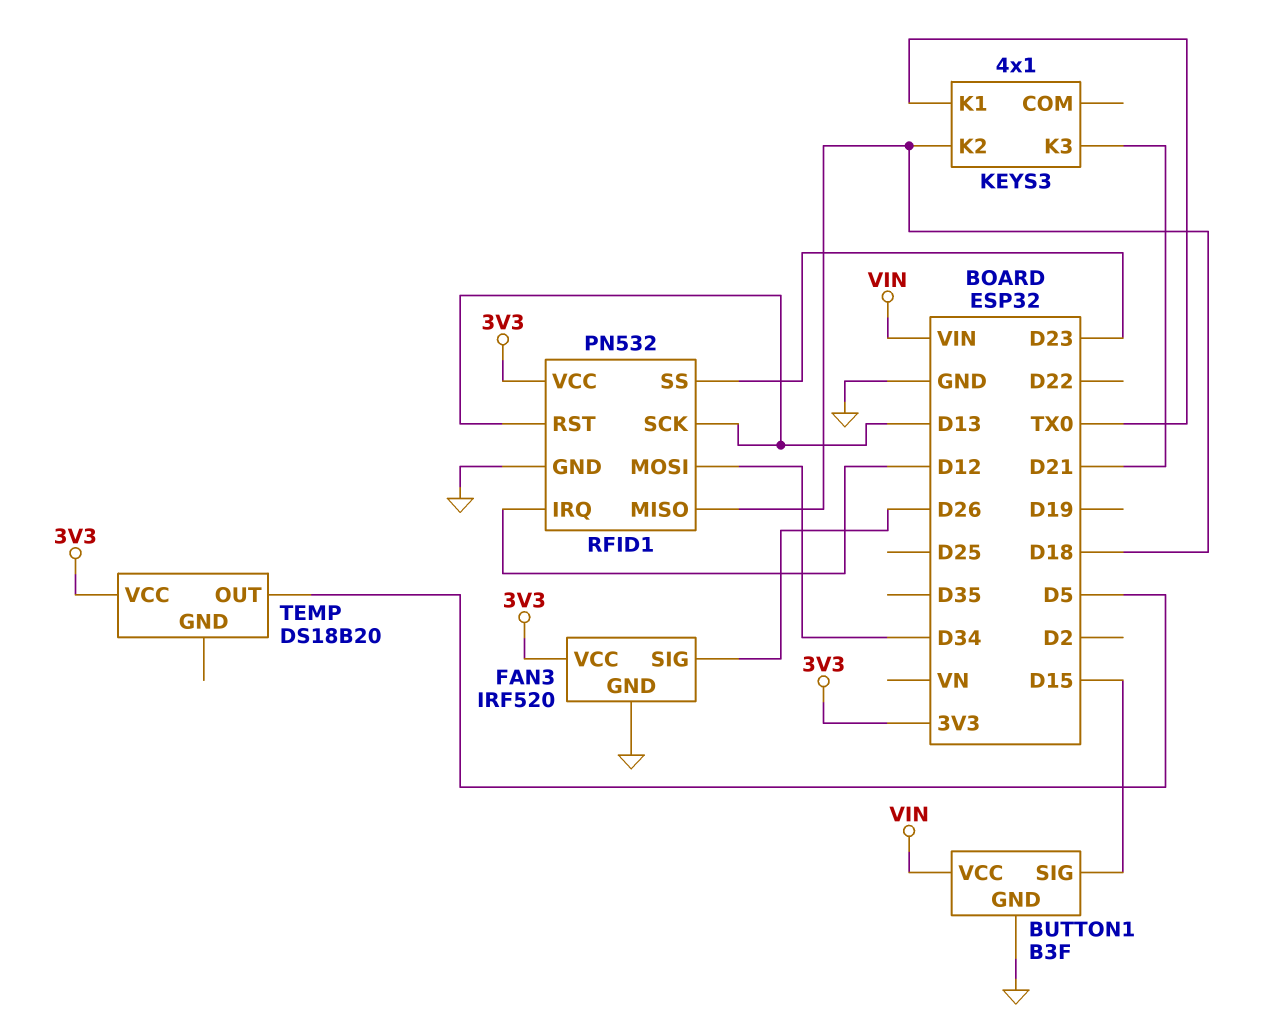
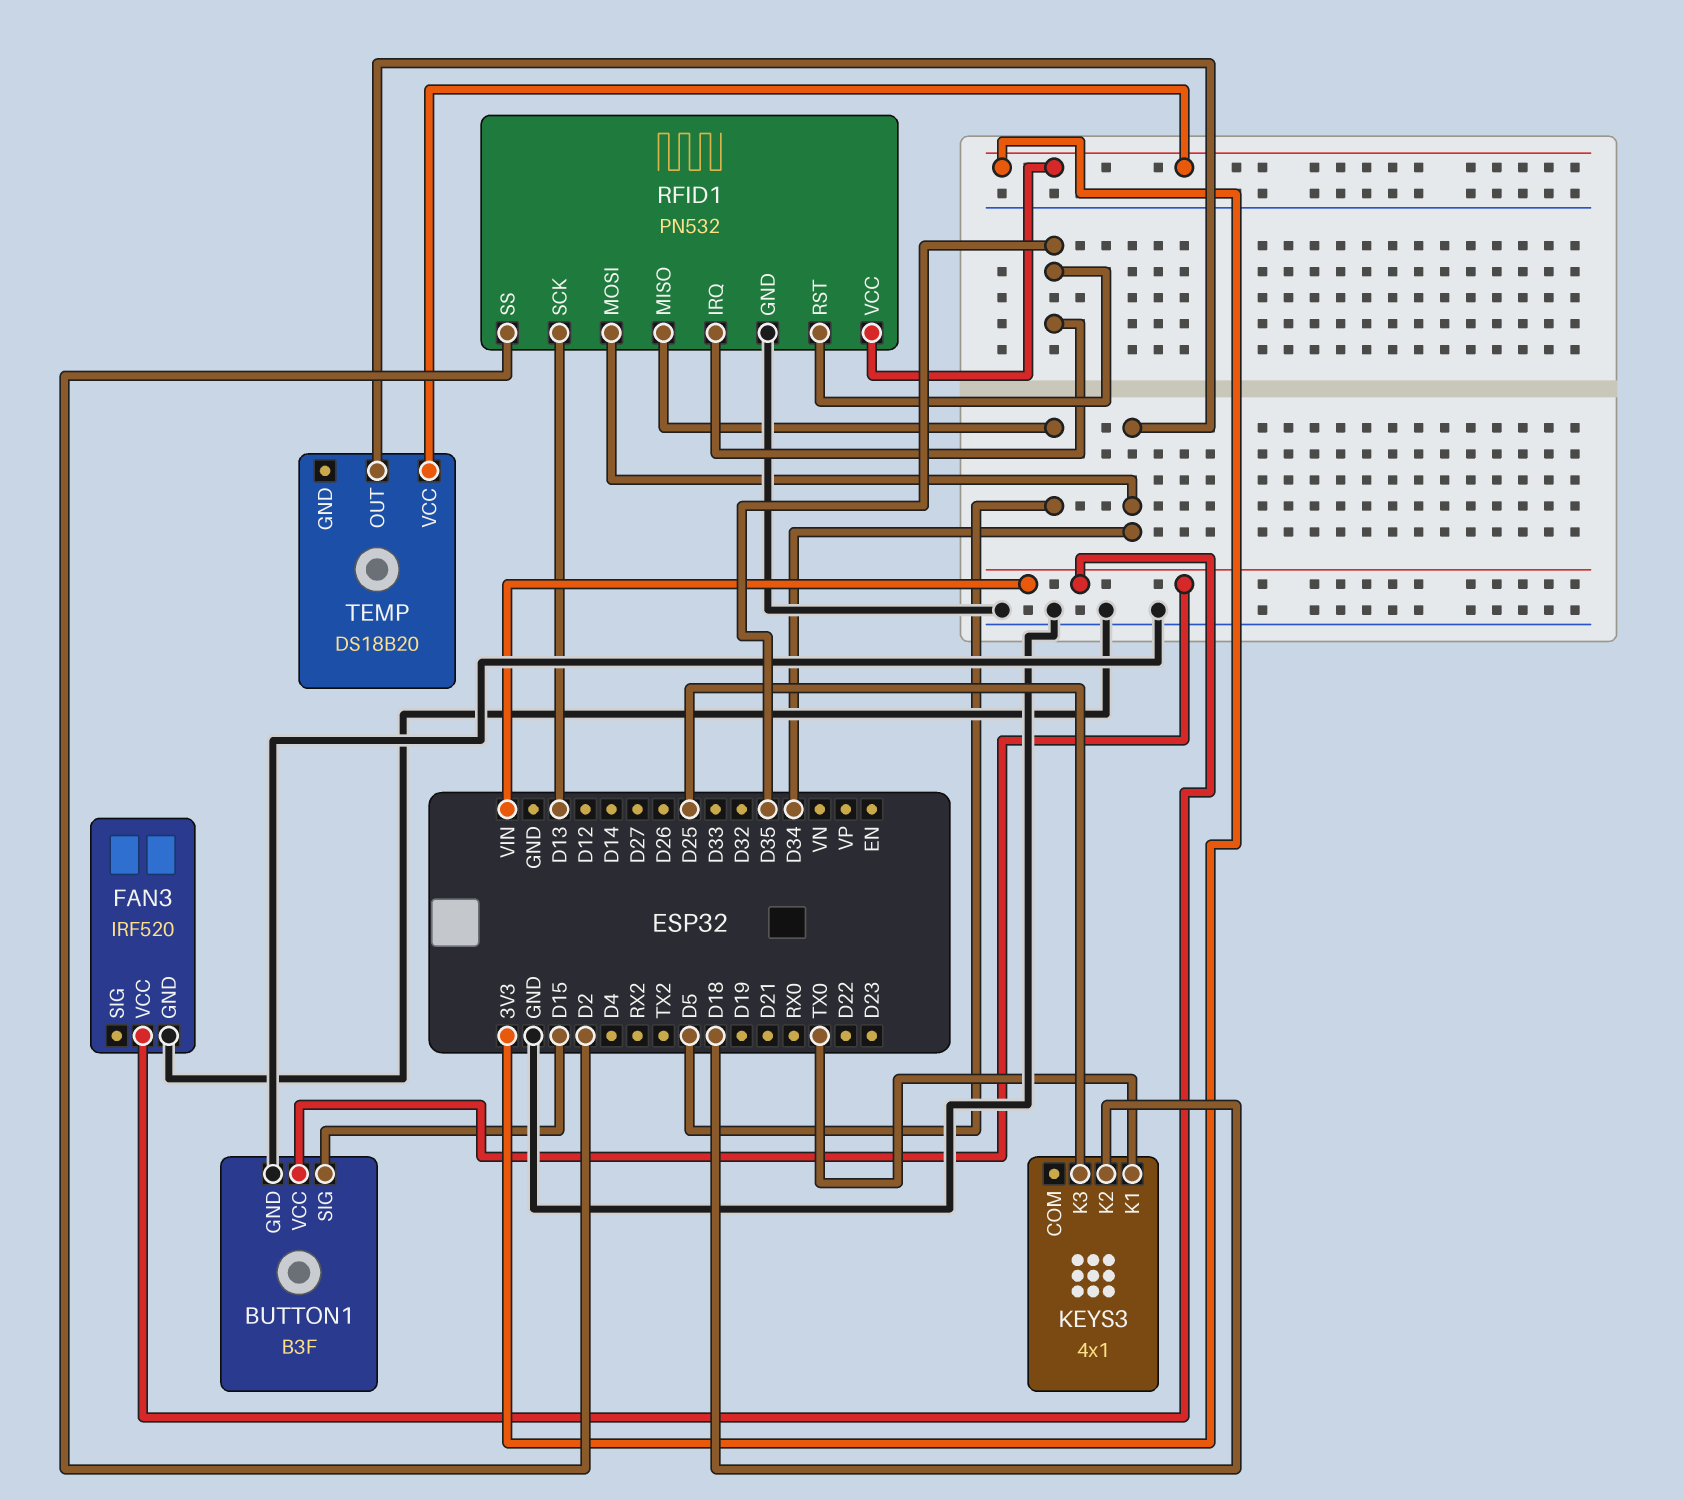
FAN3 pin SIG: D26 -> none
FAN3 pin VCC: 3V3 -> VIN
KEYS3 pin K3: D21 -> D25
RFID1 pin IRQ: D12 -> D35
RFID1 pin MISO: D18 -> D5
RFID1 pin RST: D13 -> D35
RFID1 pin SS: D23 -> D2
TEMP pin OUT: D5 -> D34

